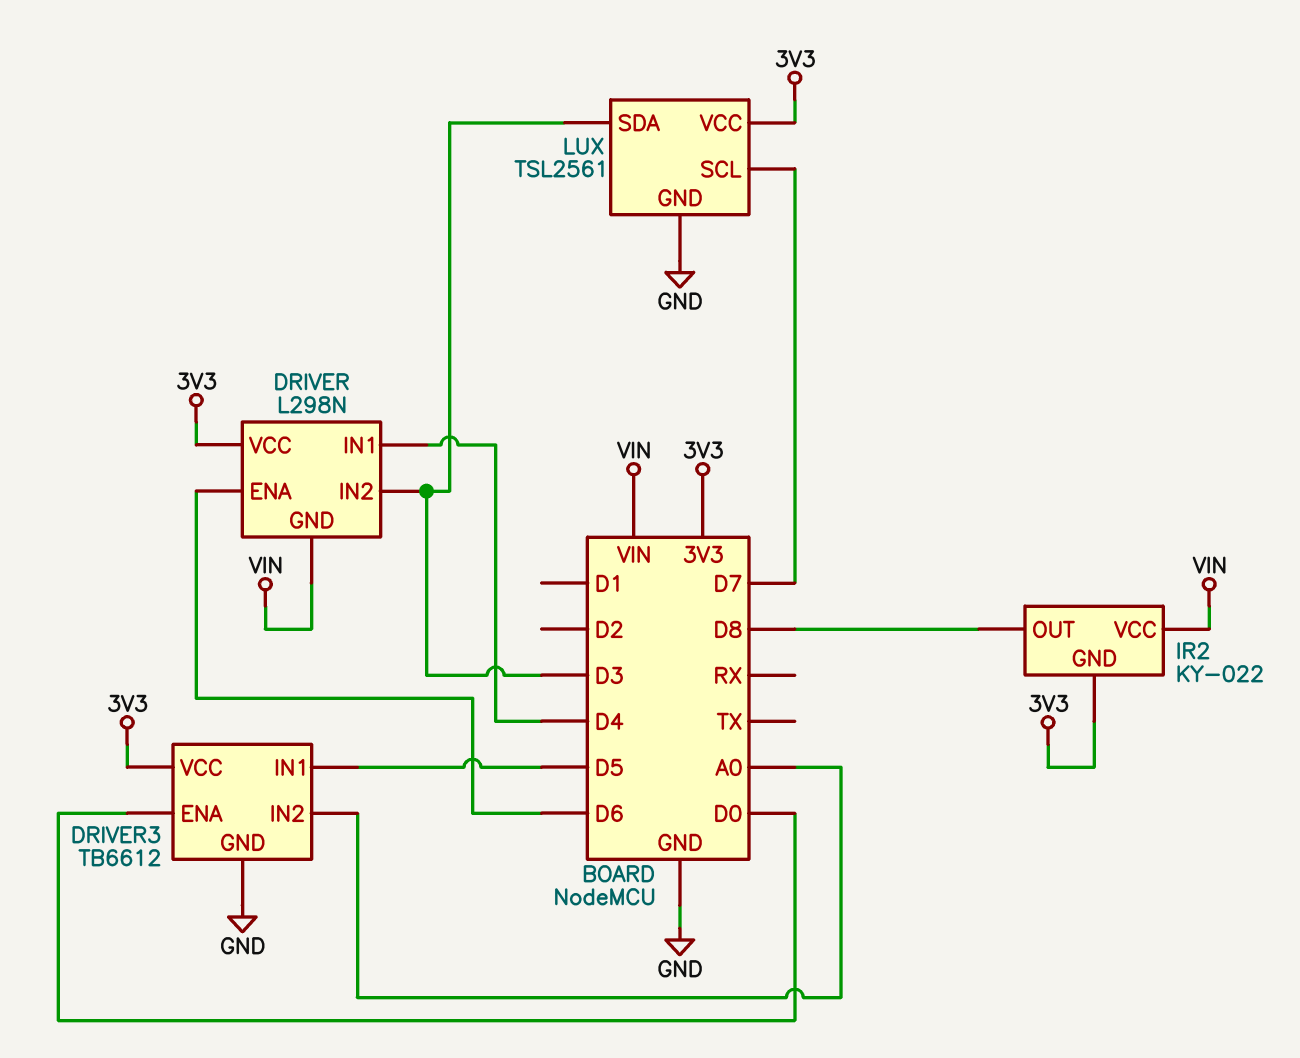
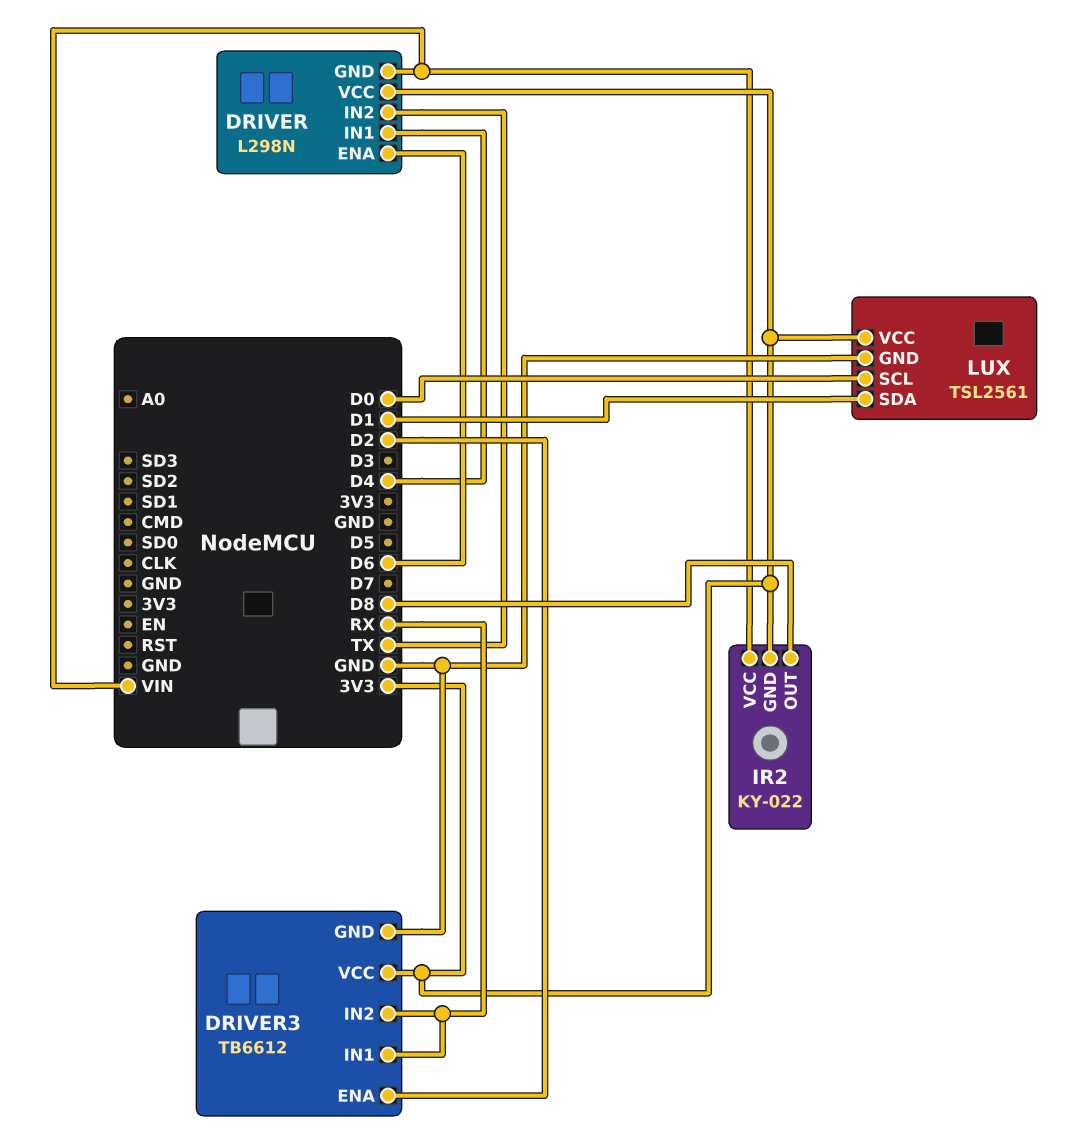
DRIVER pin IN2: D3 -> TX
DRIVER3 pin ENA: D0 -> D2
DRIVER3 pin IN1: D5 -> RX
DRIVER3 pin IN2: A0 -> RX
LUX pin SCL: D7 -> D0
LUX pin SDA: D3 -> D1

